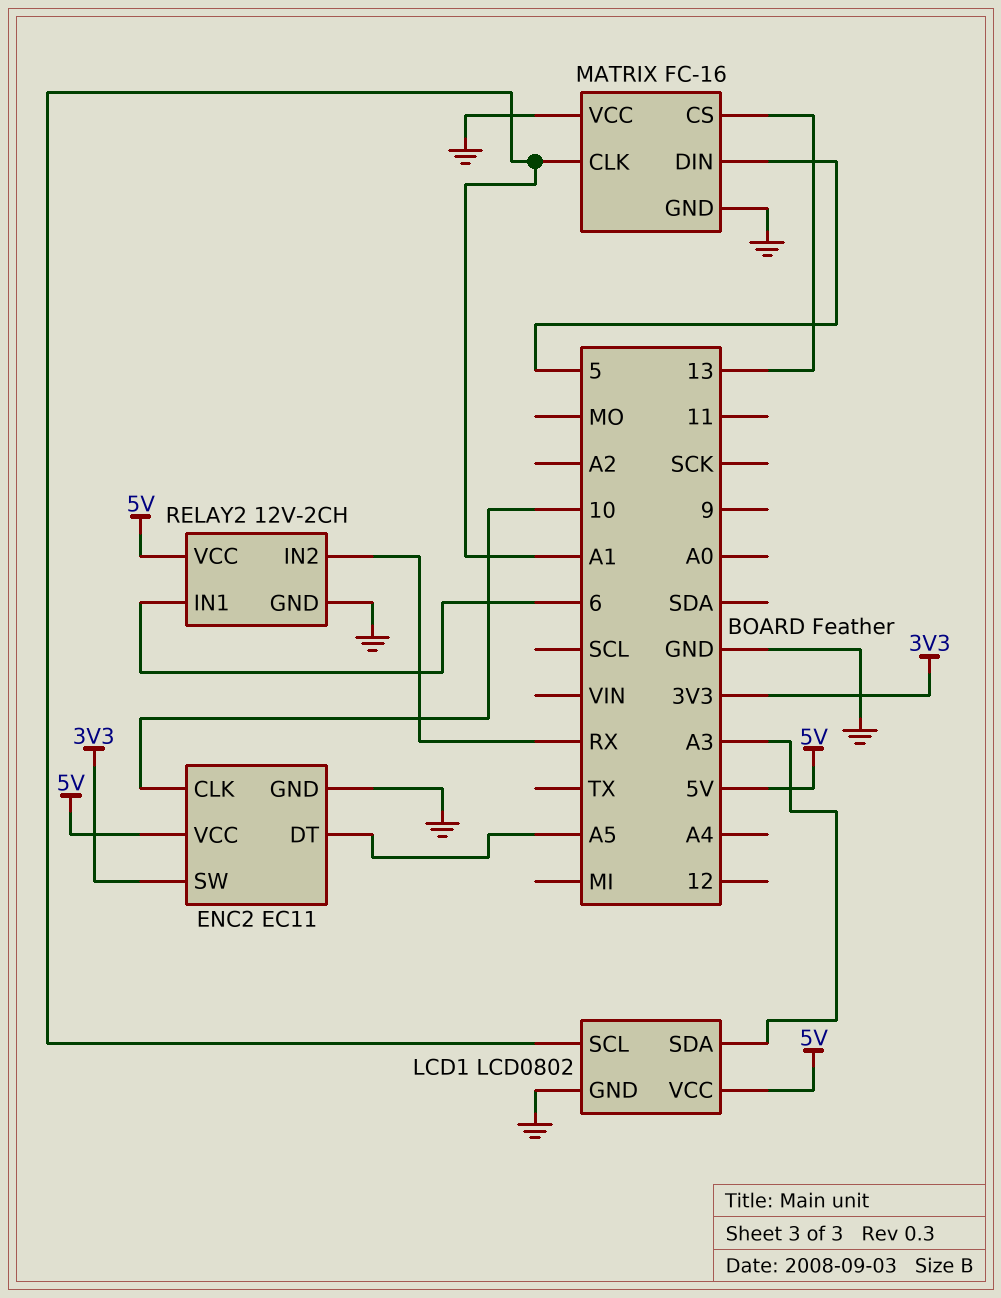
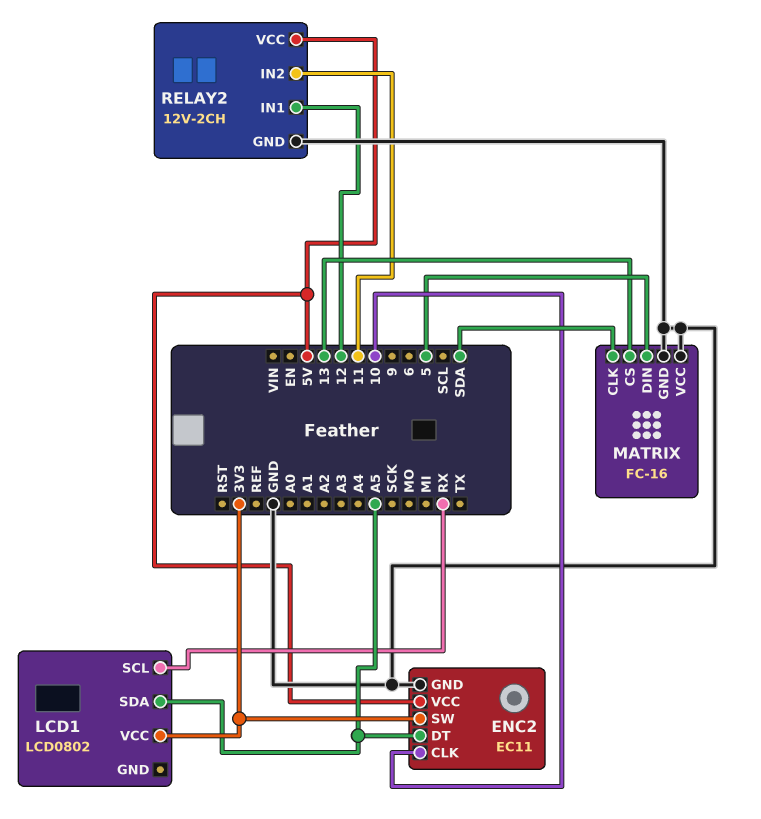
LCD1 pin GND: GND -> none
LCD1 pin SCL: A1 -> RX
LCD1 pin SDA: A3 -> A5
LCD1 pin VCC: 5V -> 3V3
MATRIX pin CLK: A1 -> SDA
RELAY2 pin IN1: 6 -> 12
RELAY2 pin IN2: RX -> 11

